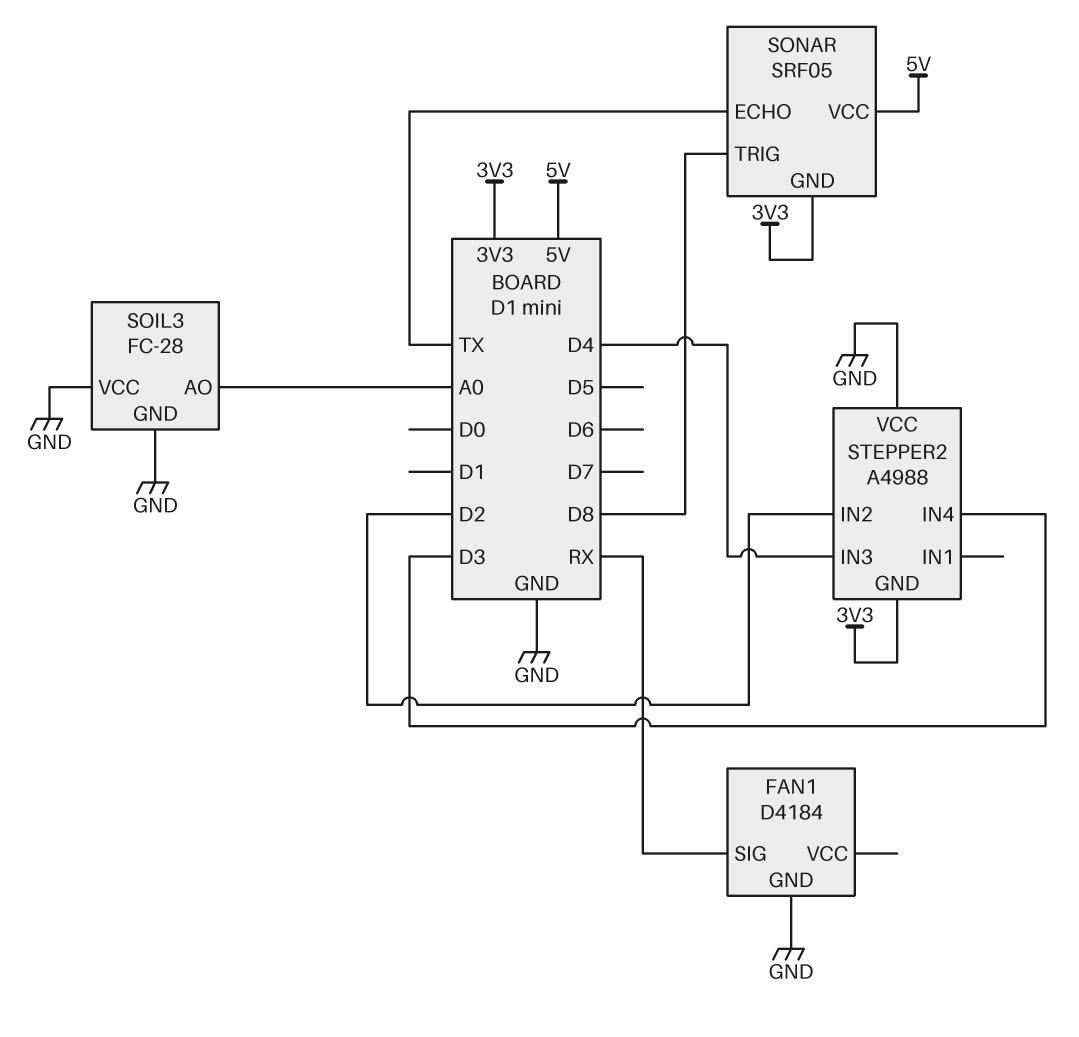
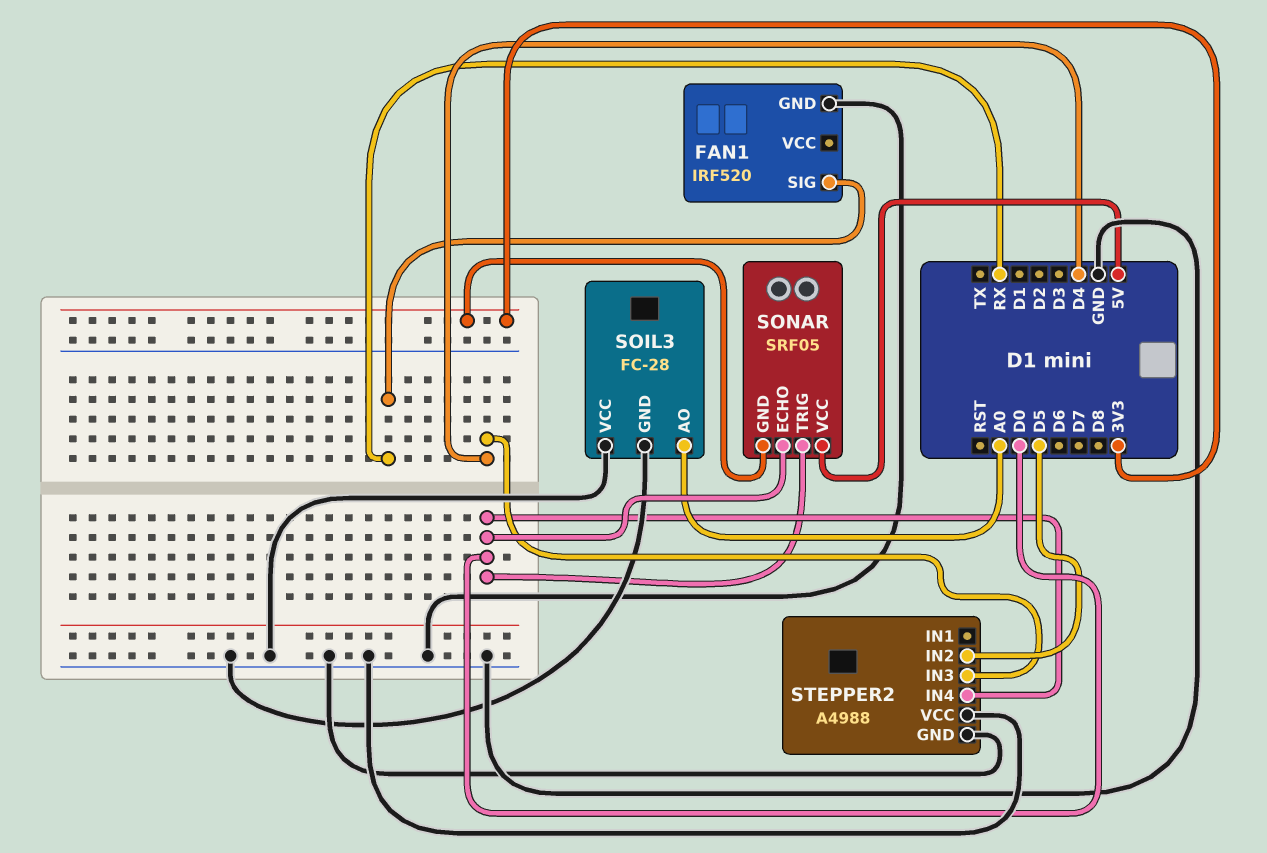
FAN1: D4184 -> IRF520
SONAR pin ECHO: TX -> D0
SONAR pin TRIG: D8 -> D0
STEPPER2 pin GND: 3V3 -> GND
STEPPER2 pin IN2: D2 -> D5
STEPPER2 pin IN4: D3 -> D0

